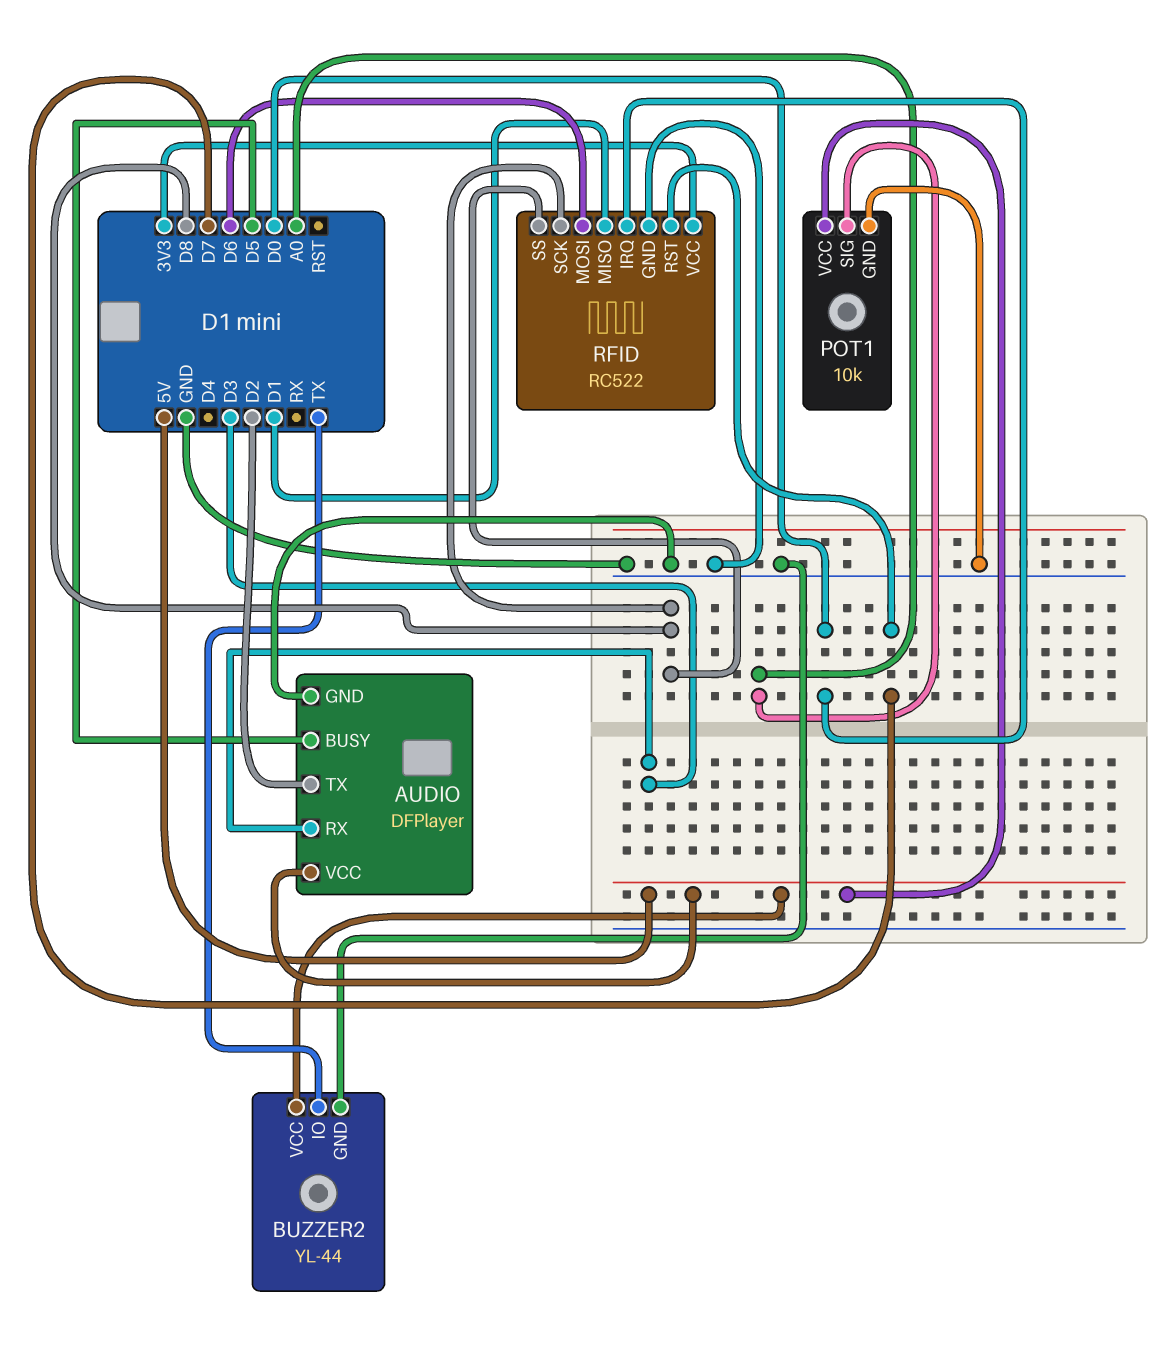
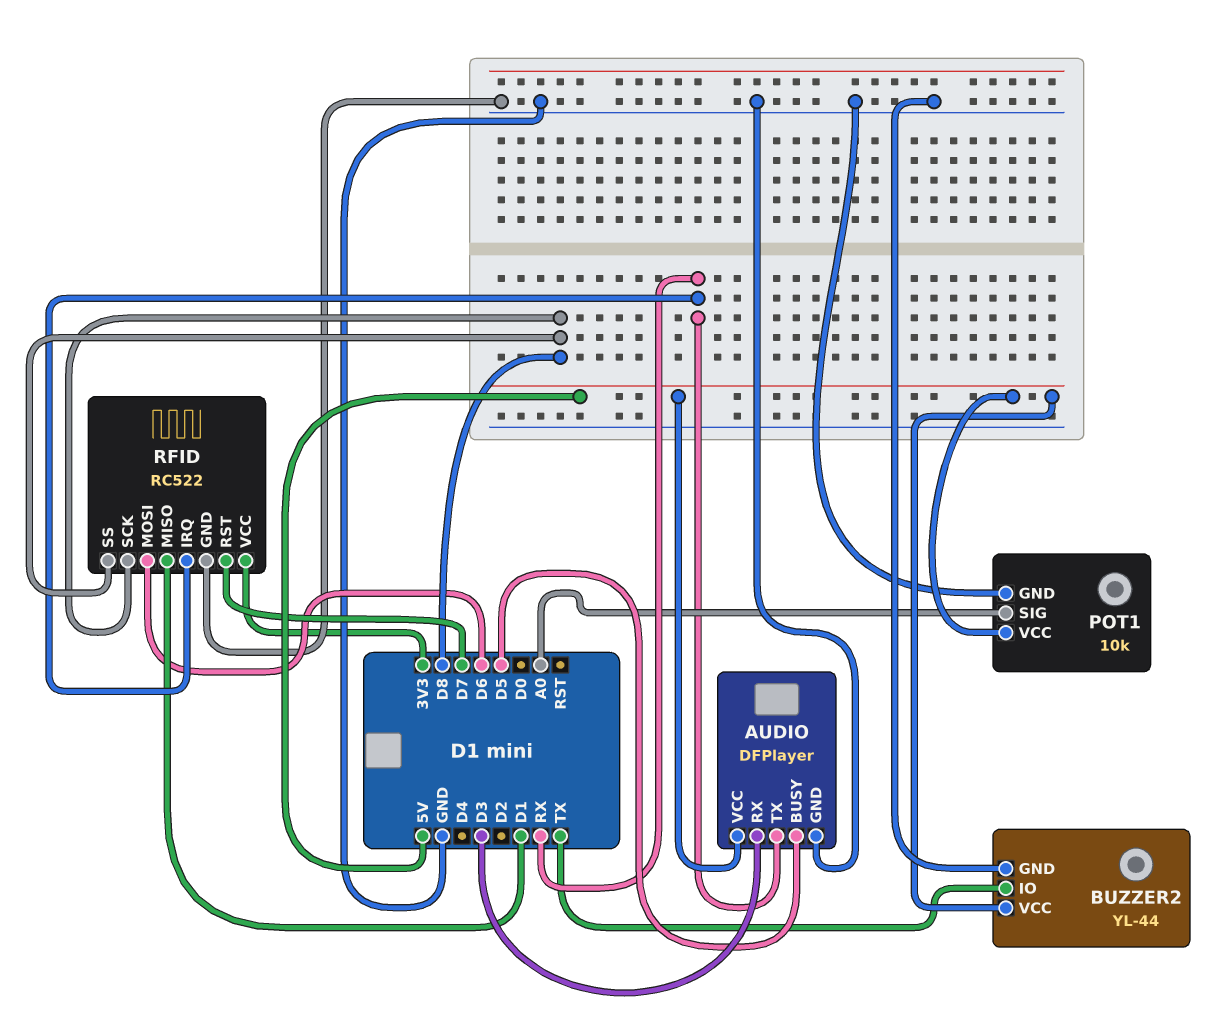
AUDIO pin TX: D2 -> RX
RFID pin IRQ: D0 -> RX

